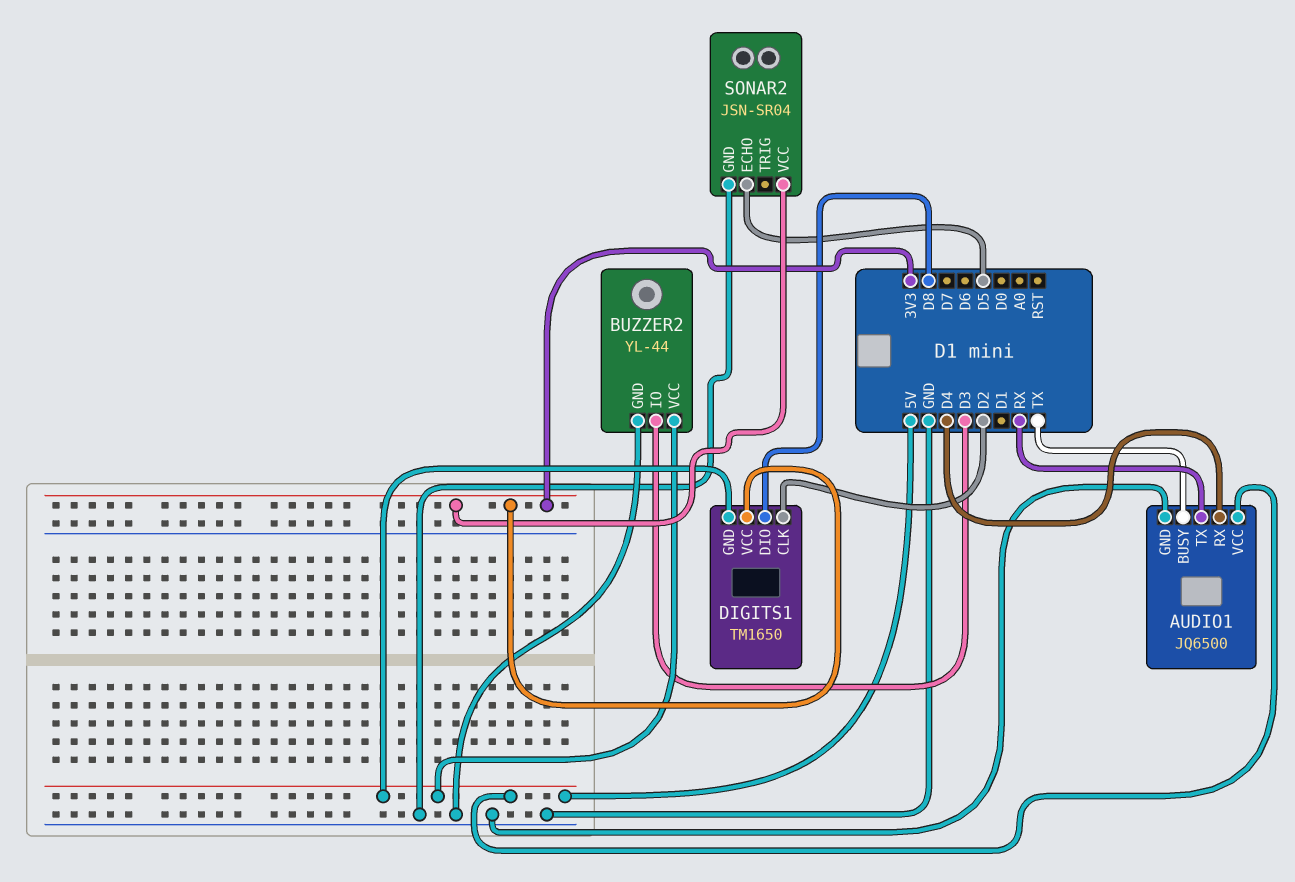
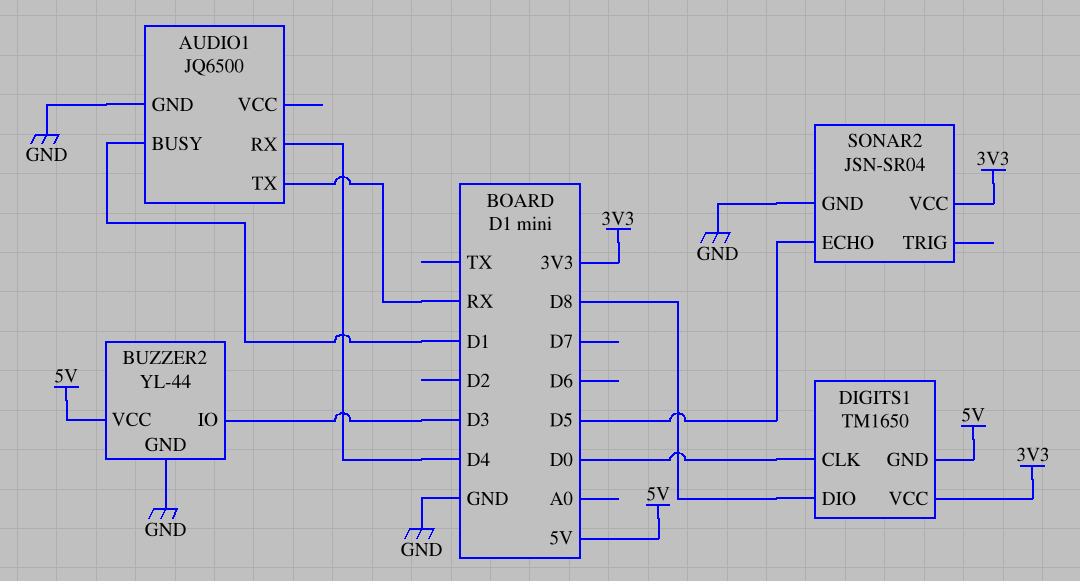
AUDIO1 pin BUSY: TX -> D1
AUDIO1 pin VCC: 5V -> none
DIGITS1 pin CLK: D2 -> D0

